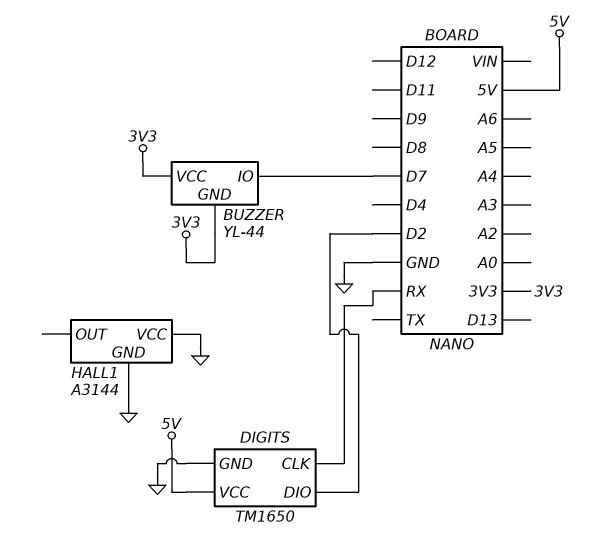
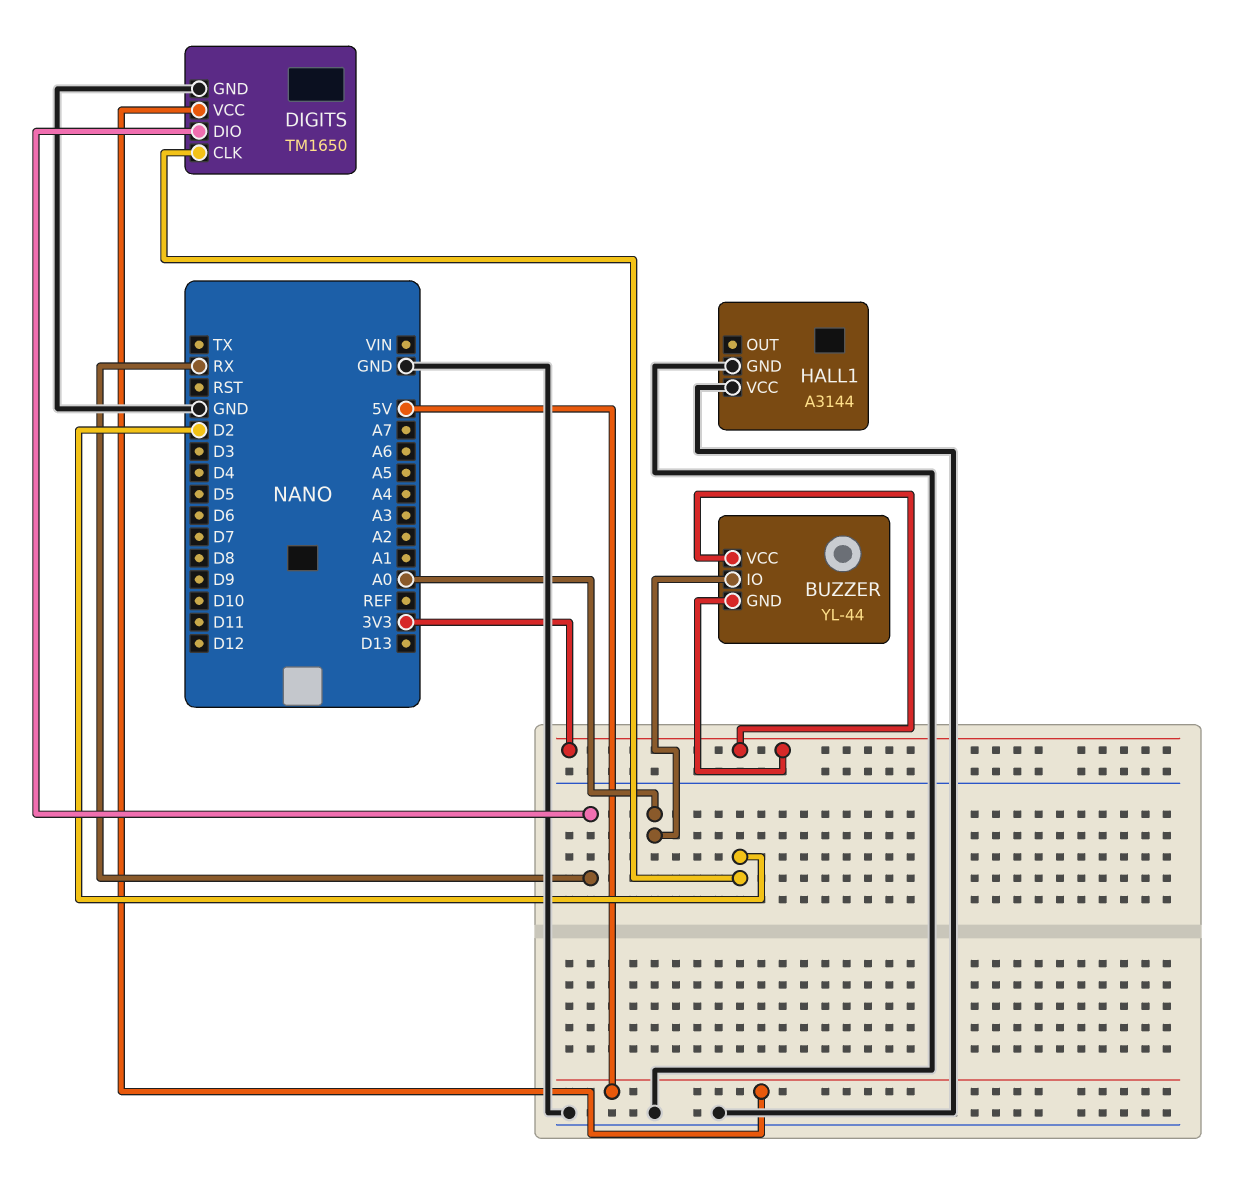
BUZZER pin IO: D7 -> A0
DIGITS pin CLK: RX -> D2
DIGITS pin DIO: D2 -> RX

